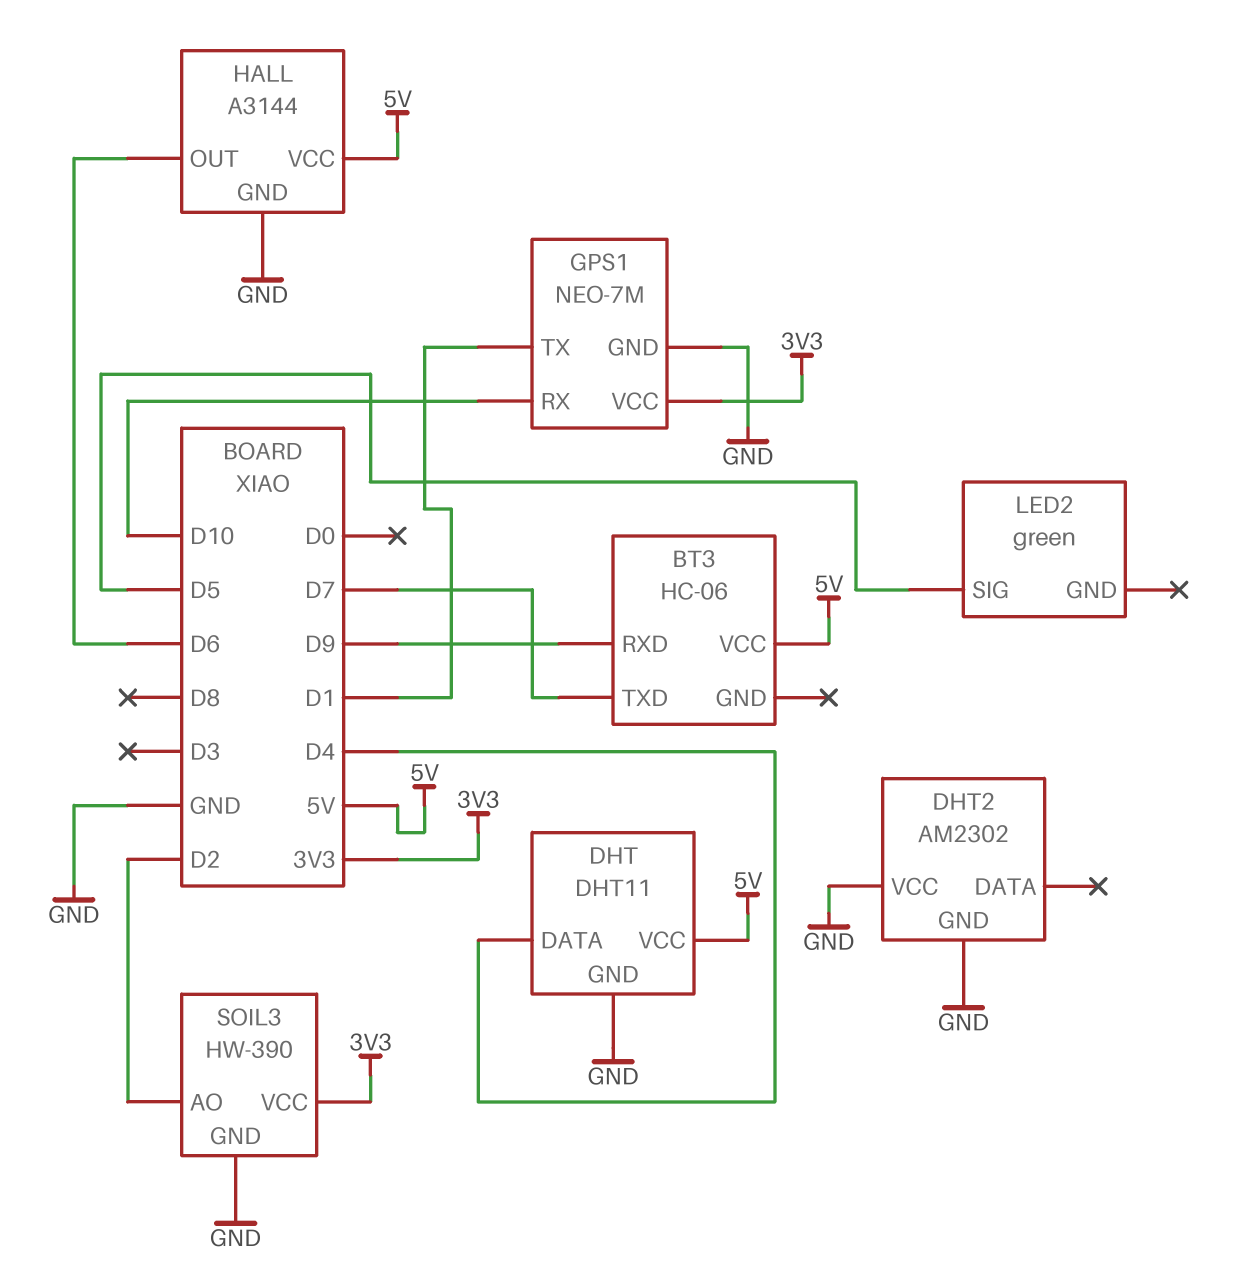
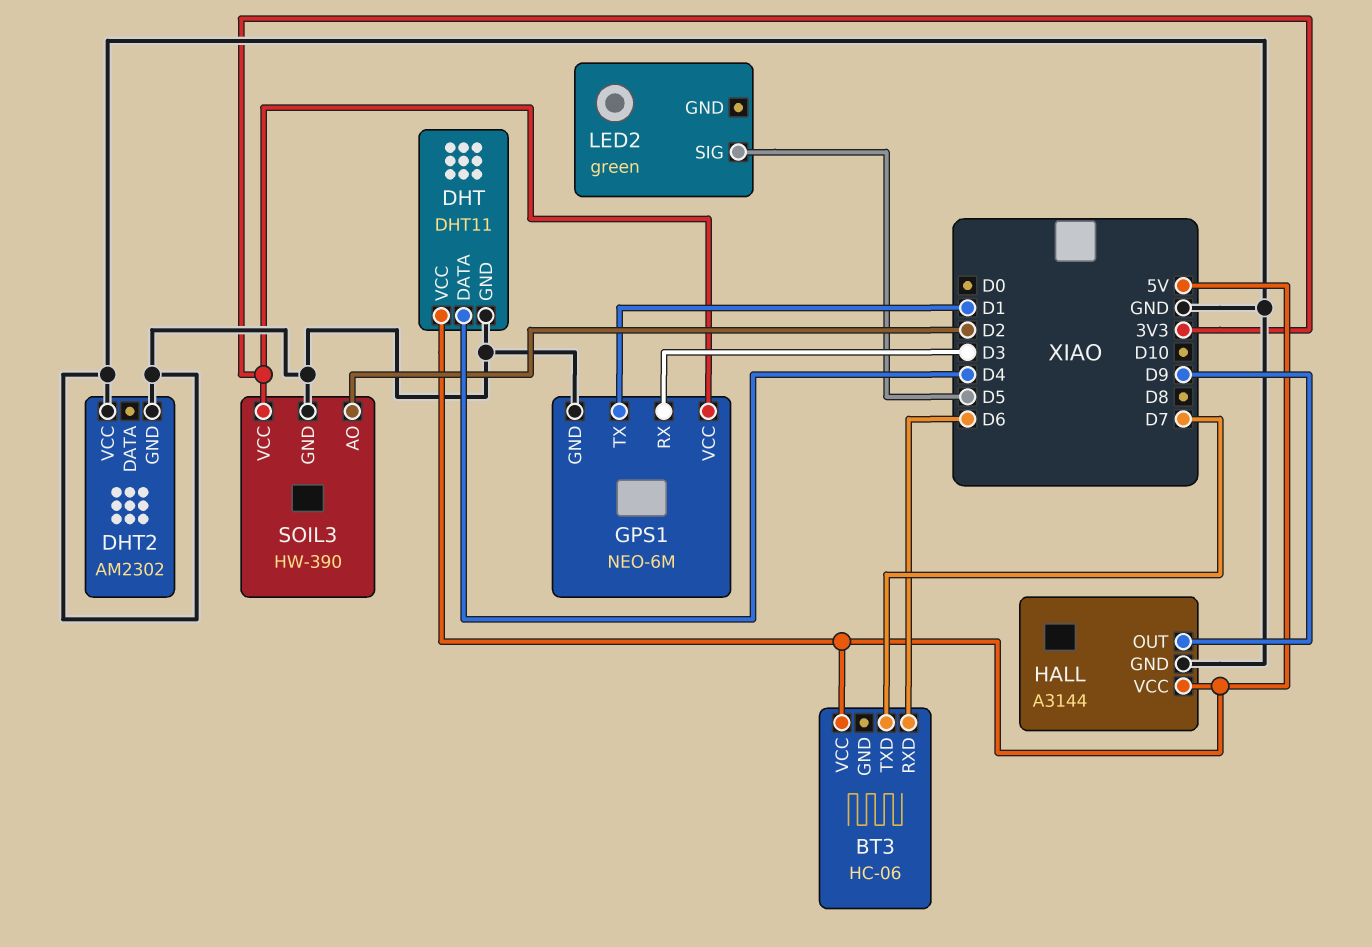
BT3 pin RXD: D9 -> D6
GPS1: NEO-7M -> NEO-6M
GPS1 pin RX: D10 -> D3
HALL pin OUT: D6 -> D9

